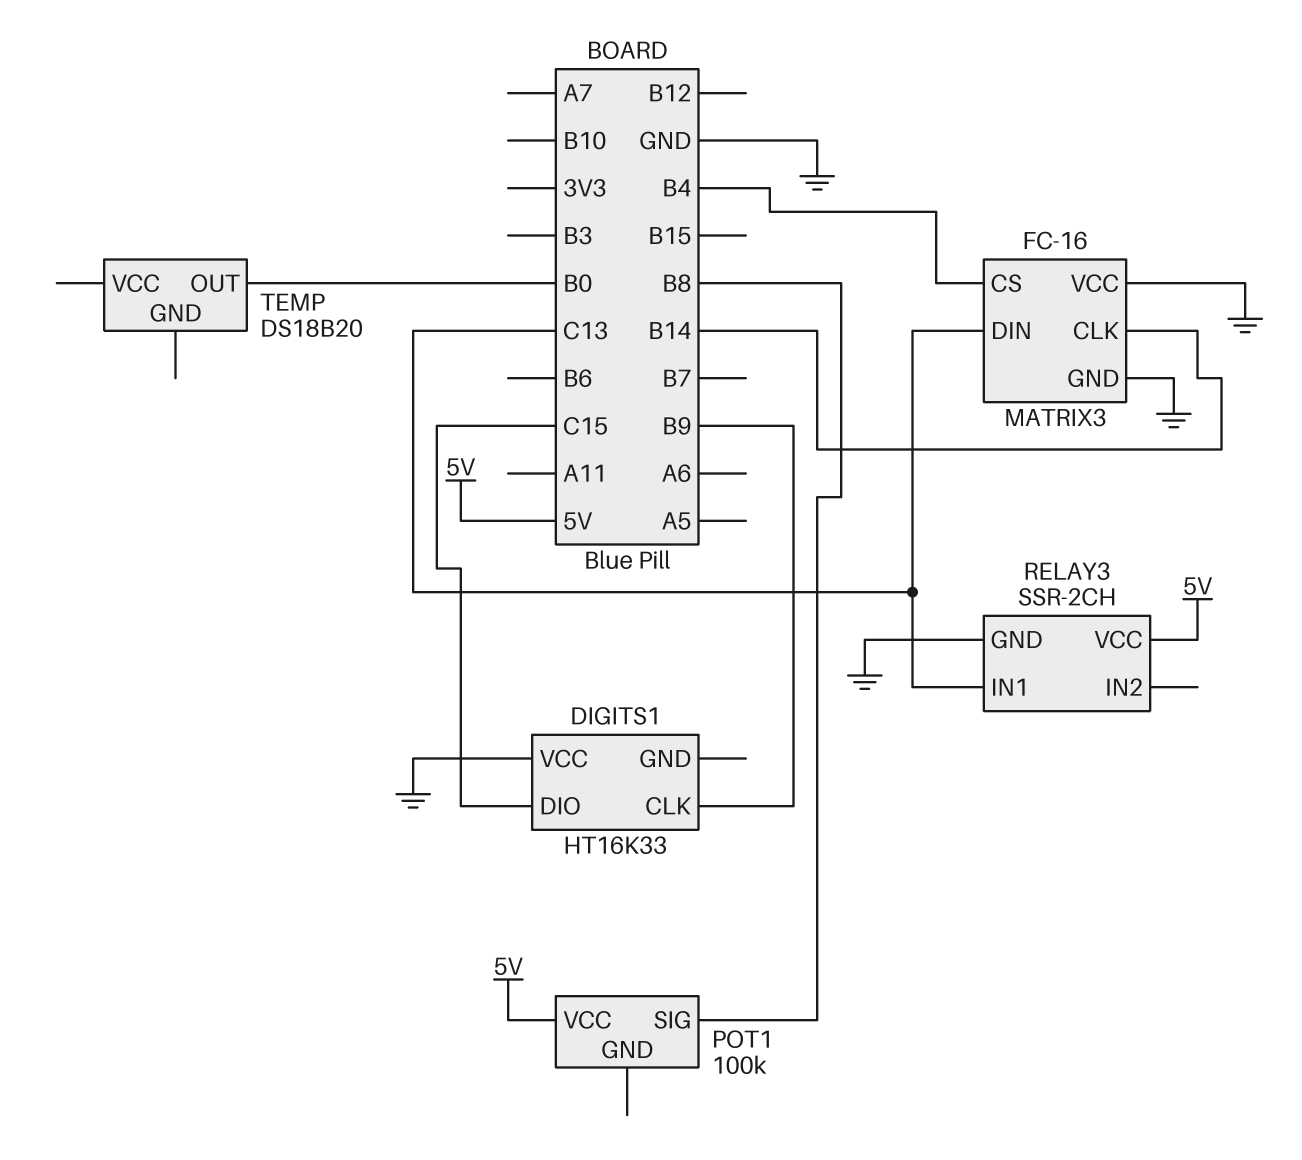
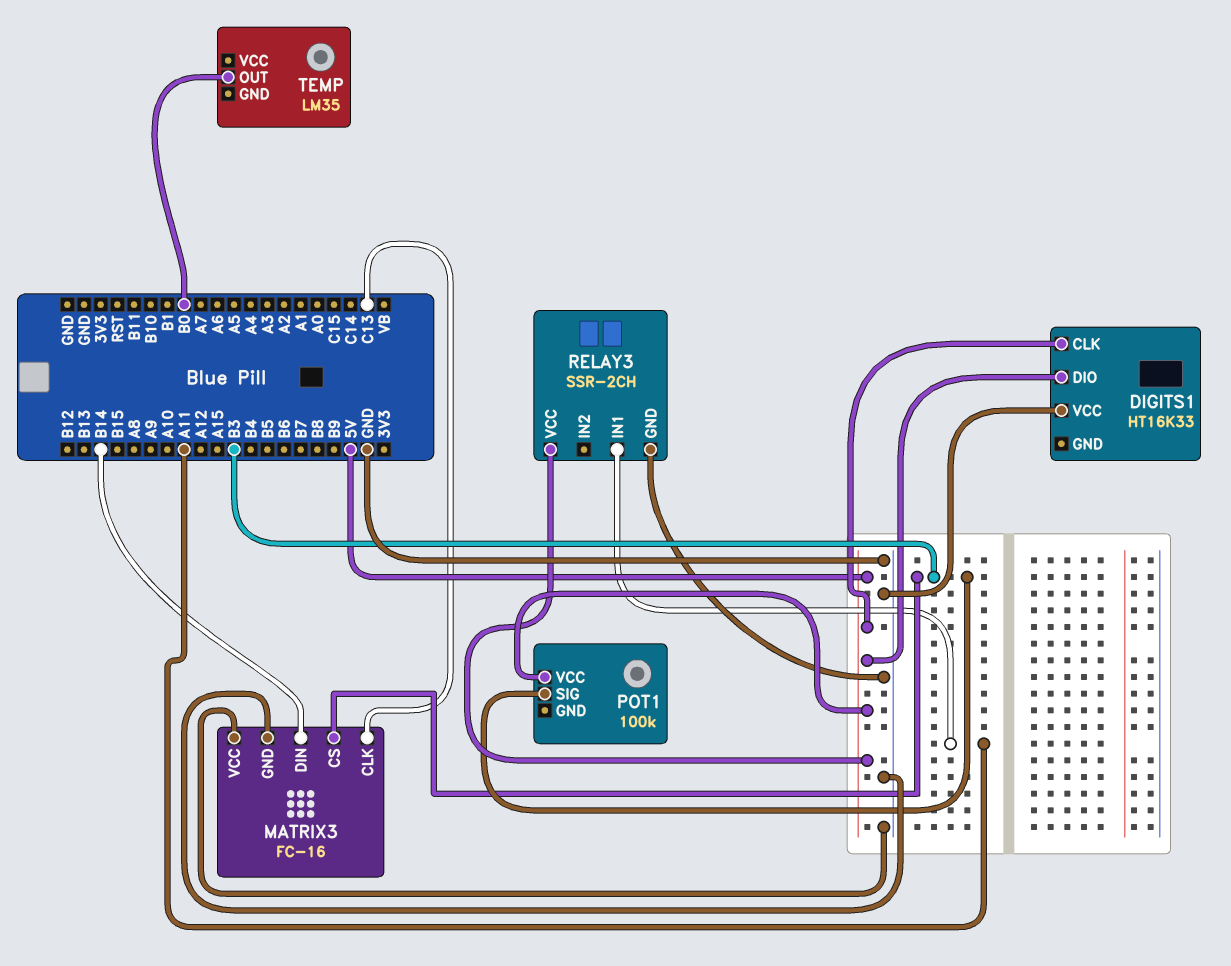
DIGITS1 pin CLK: B9 -> 5V
DIGITS1 pin DIO: C15 -> 5V
MATRIX3 pin CLK: B14 -> C13
MATRIX3 pin CS: B4 -> B3
MATRIX3 pin DIN: C13 -> B14
POT1 pin SIG: B8 -> B3
RELAY3 pin IN1: C13 -> A11
TEMP: DS18B20 -> LM35

